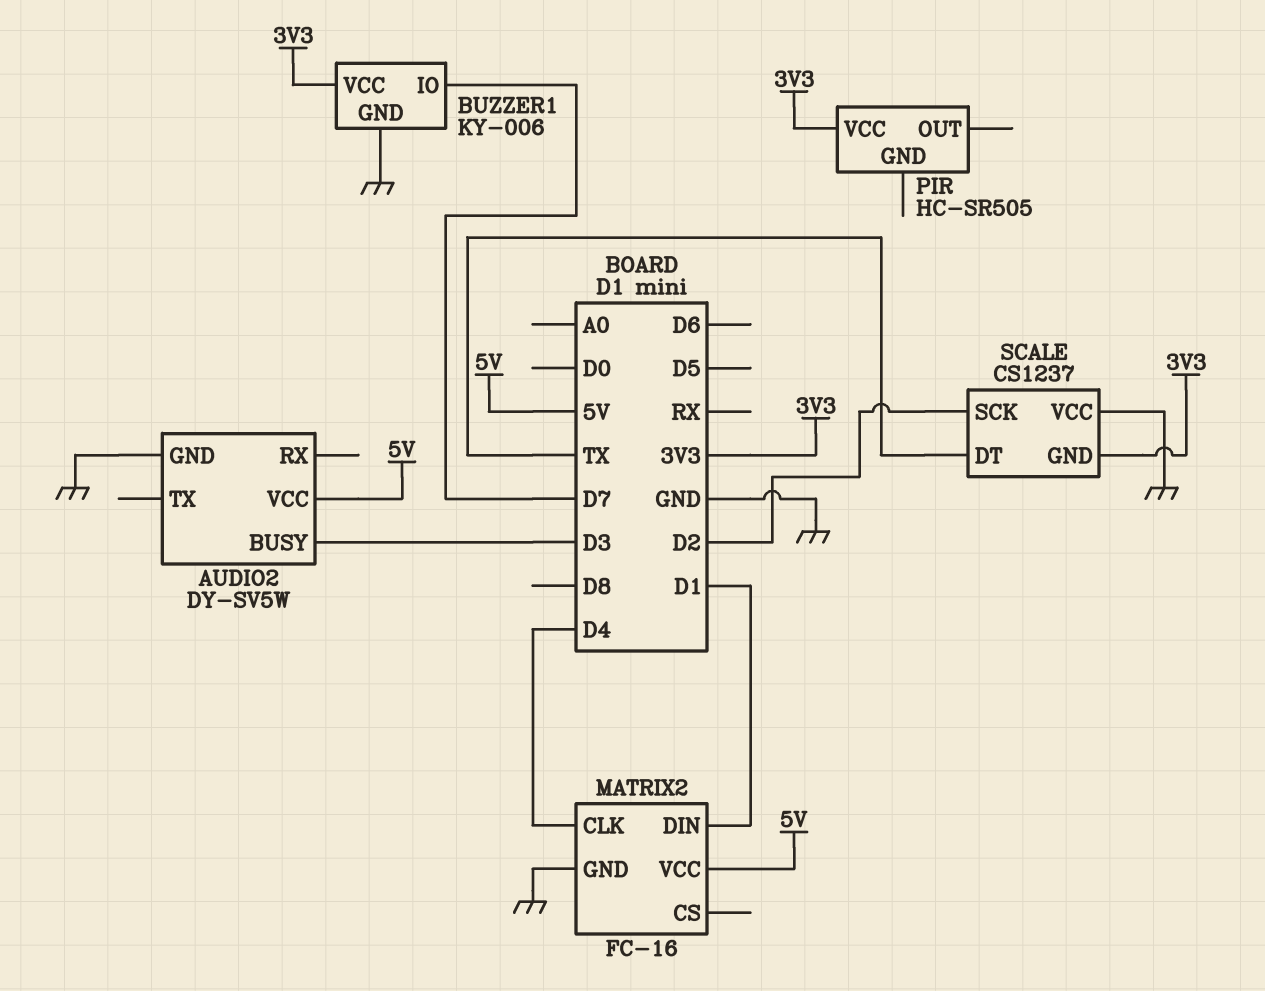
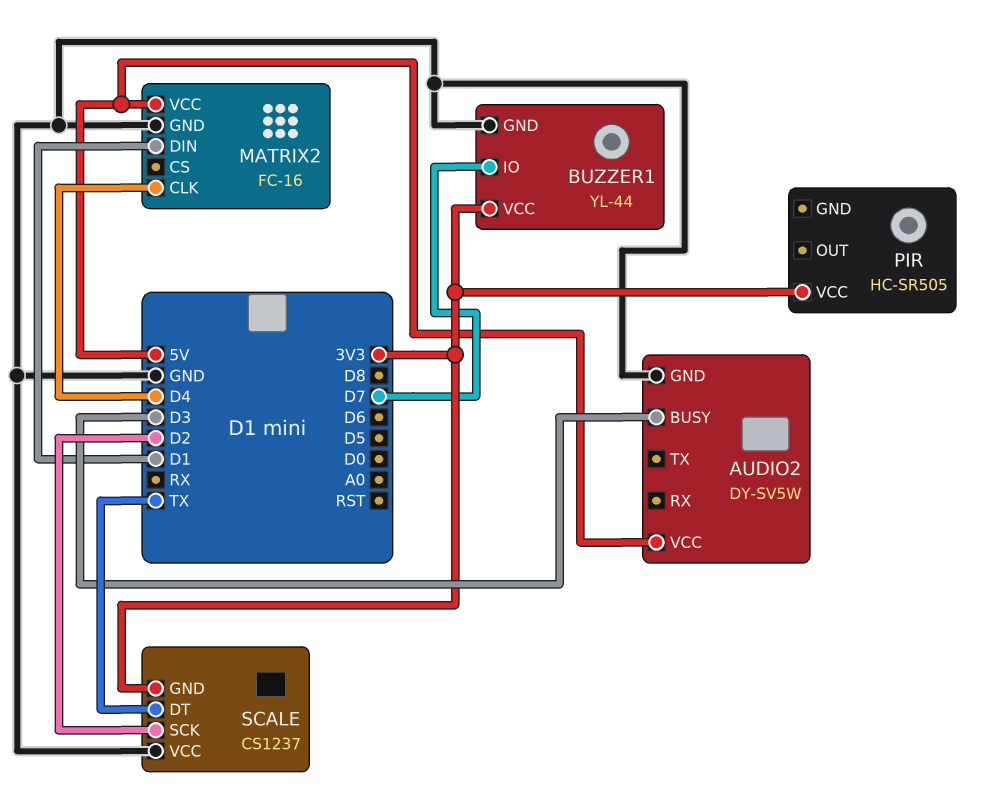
BUZZER1: KY-006 -> YL-44

